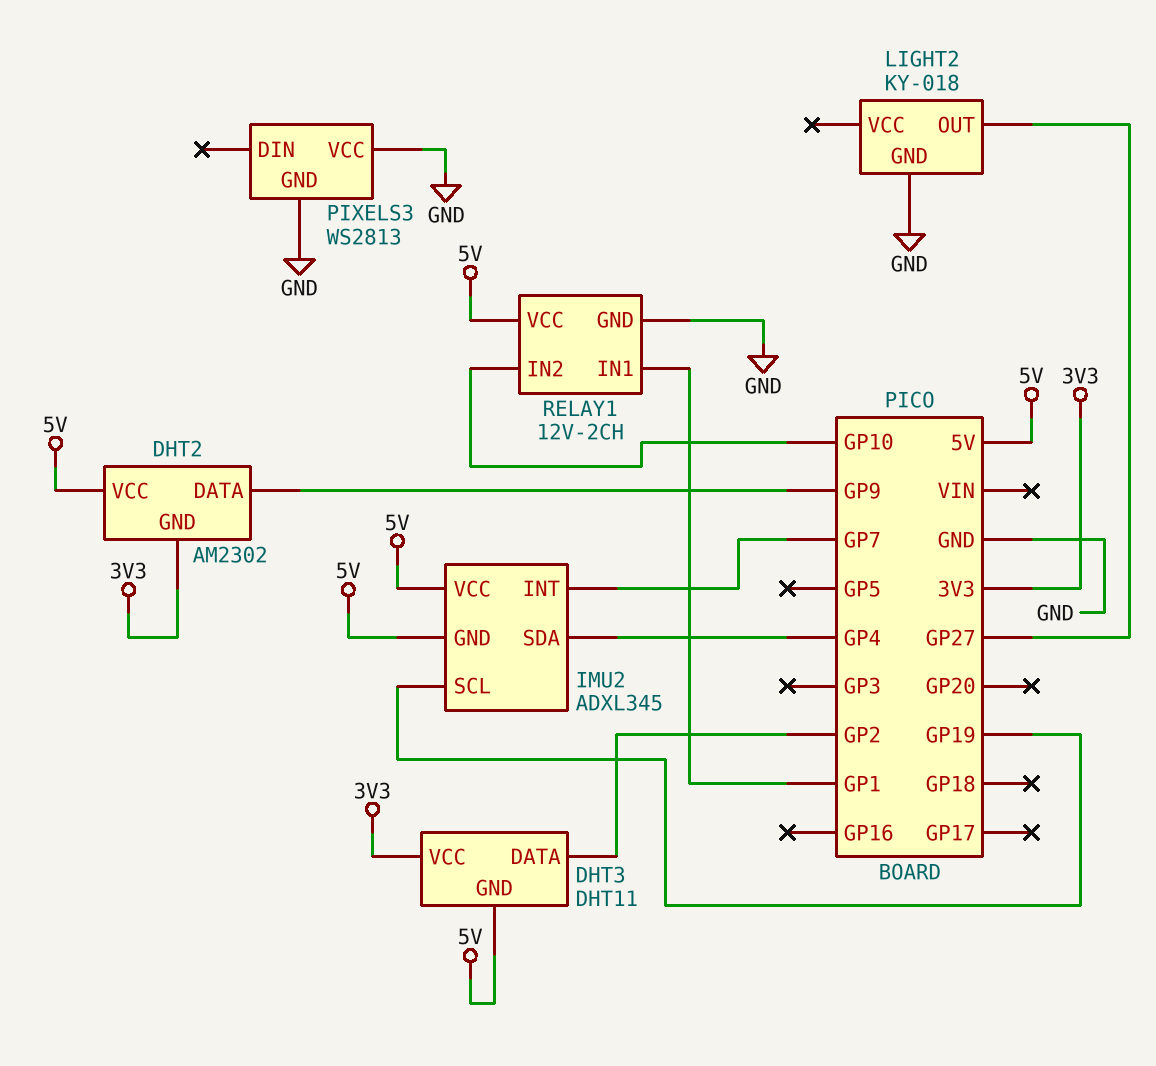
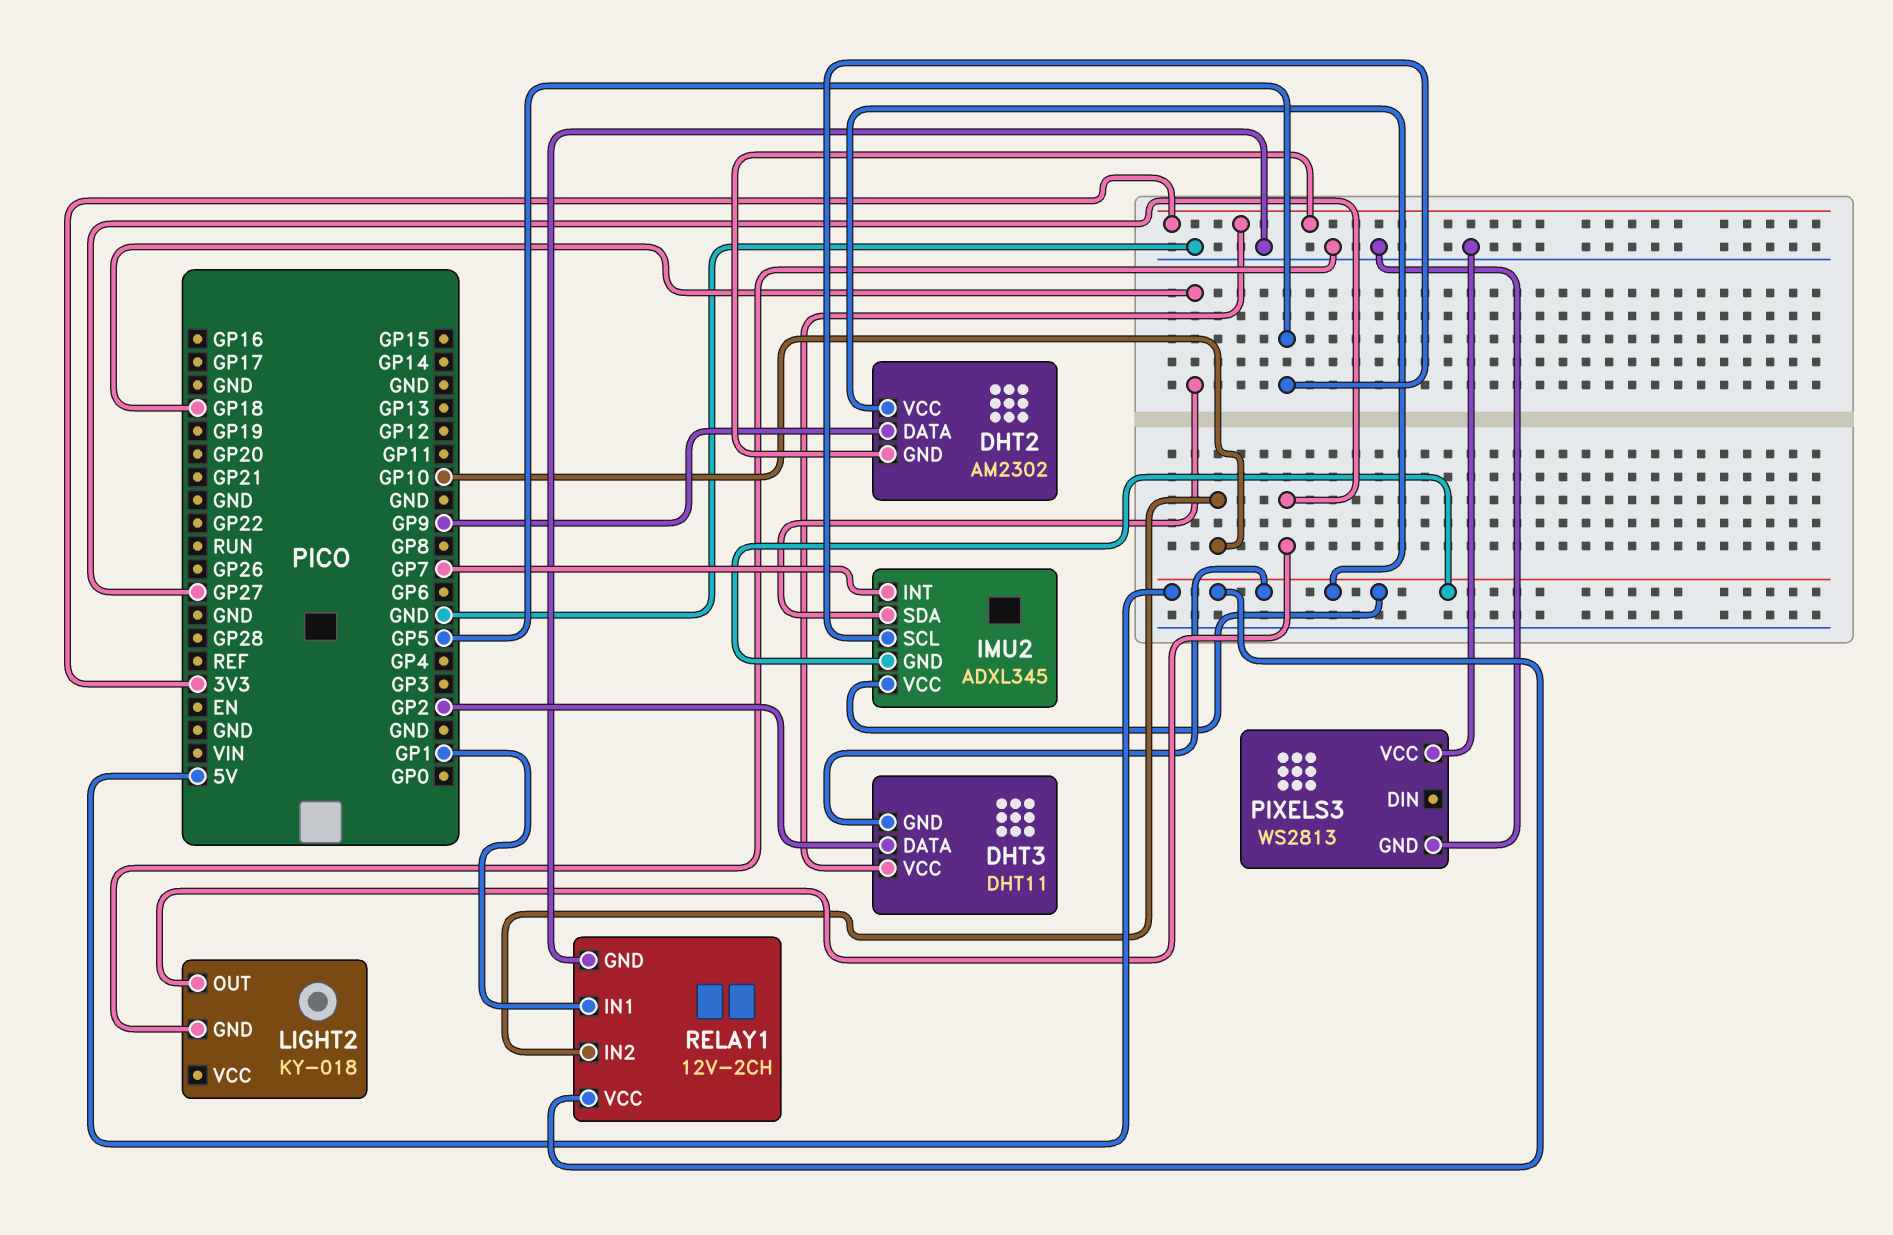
IMU2 pin SCL: GP19 -> GP5
IMU2 pin SDA: GP4 -> GP18

